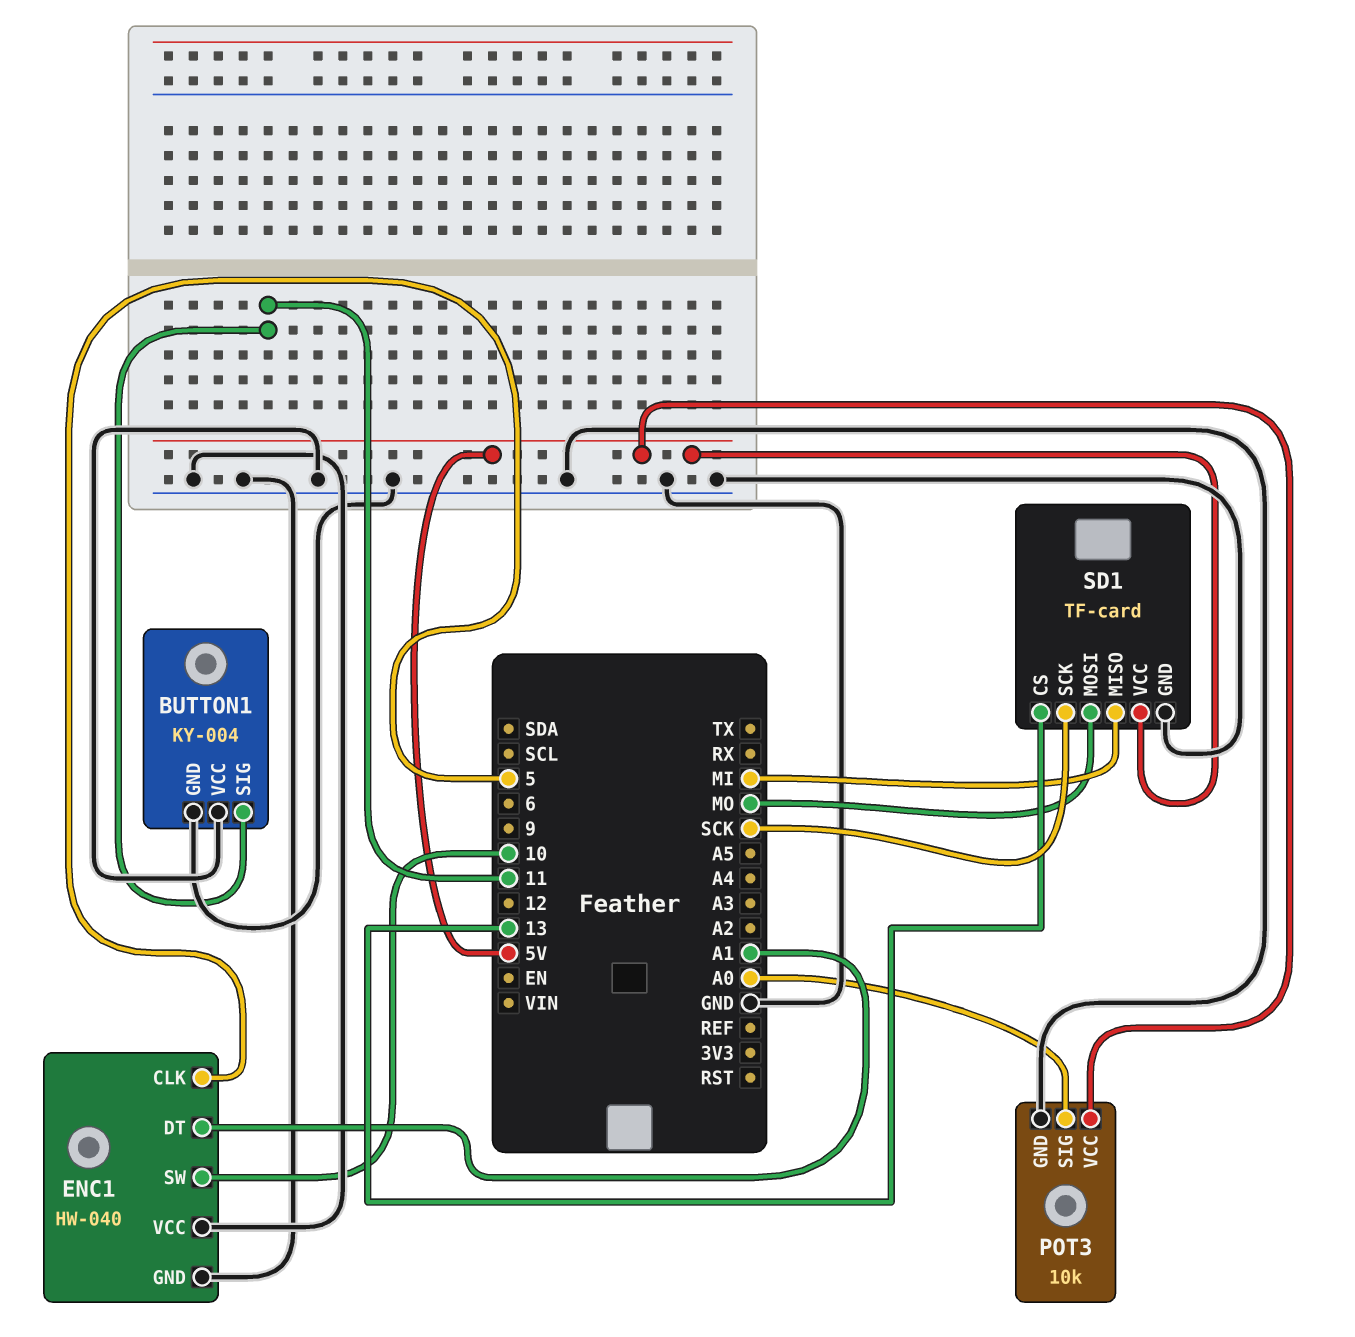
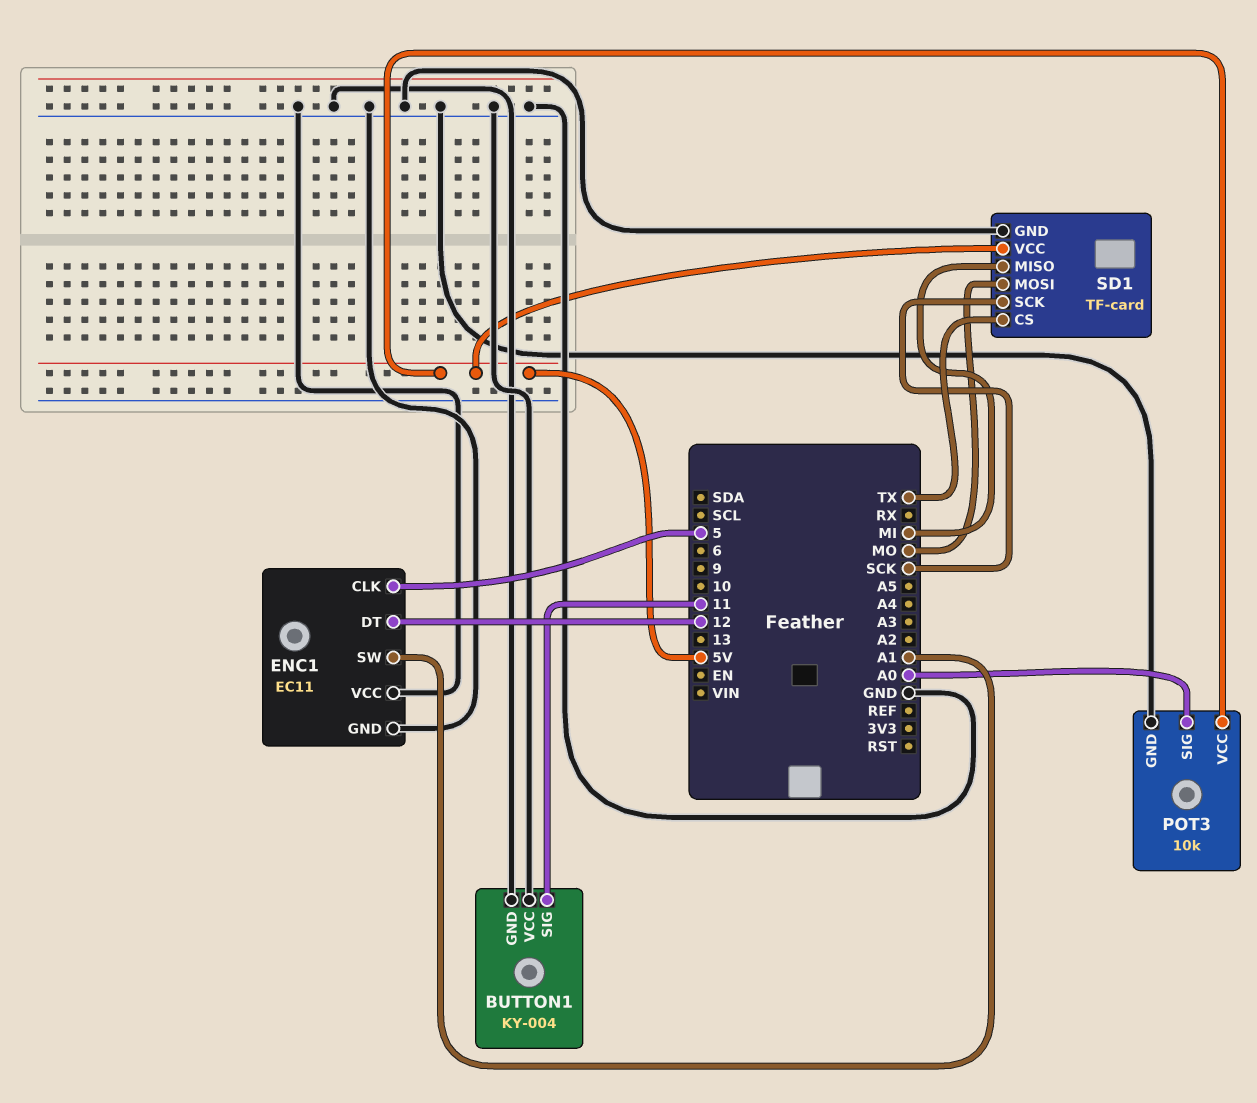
ENC1: HW-040 -> EC11
ENC1 pin DT: A1 -> 12
ENC1 pin SW: 10 -> A1
SD1 pin CS: 13 -> TX

